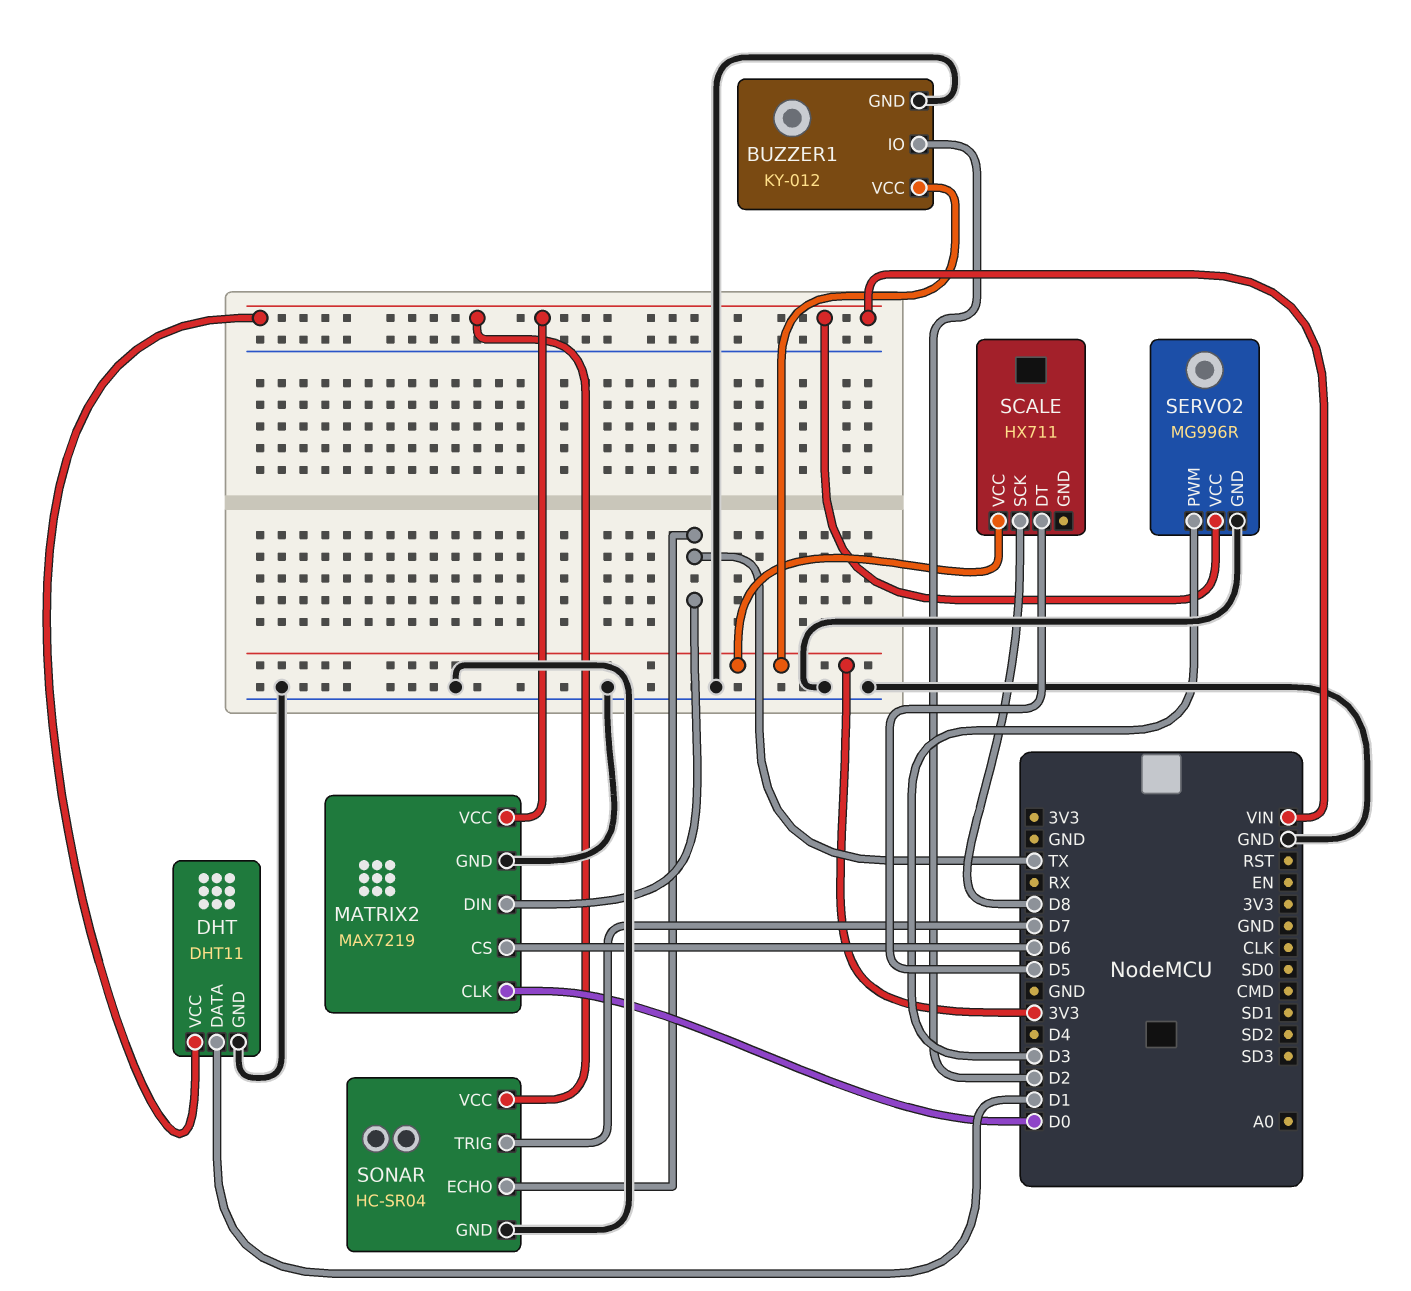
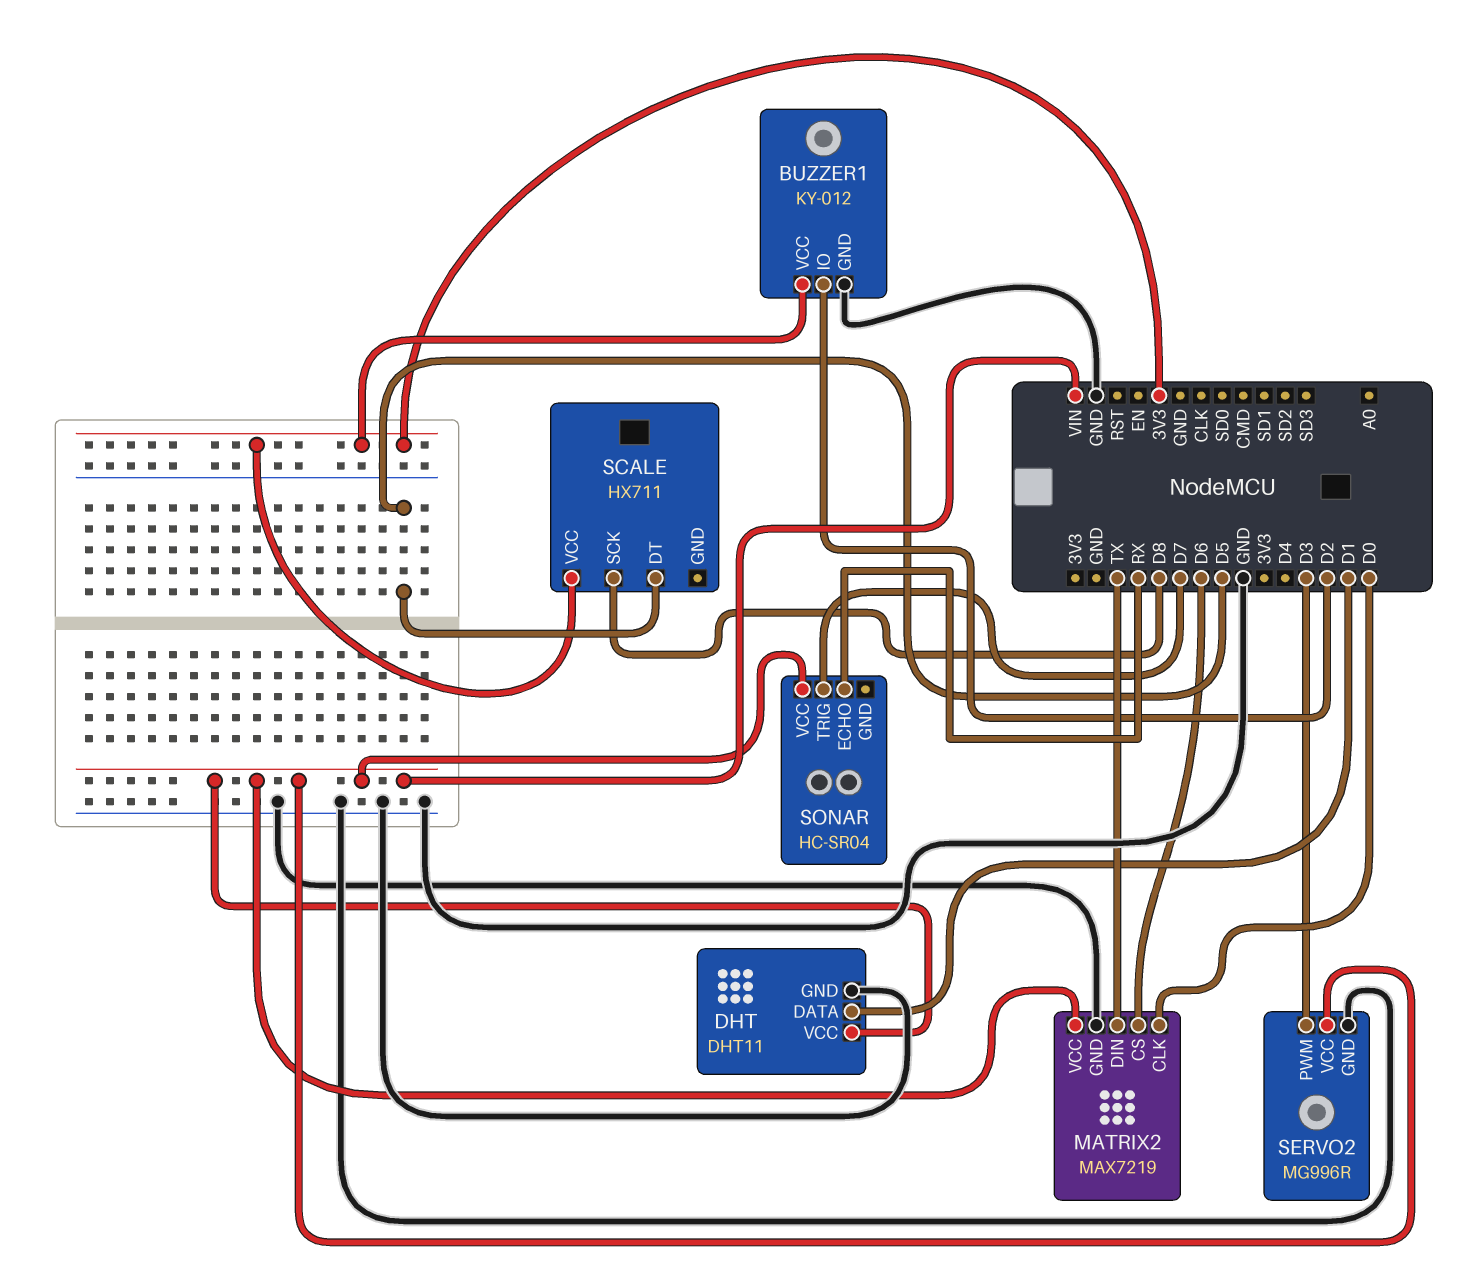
SONAR pin ECHO: TX -> RX
SONAR pin GND: GND -> none

